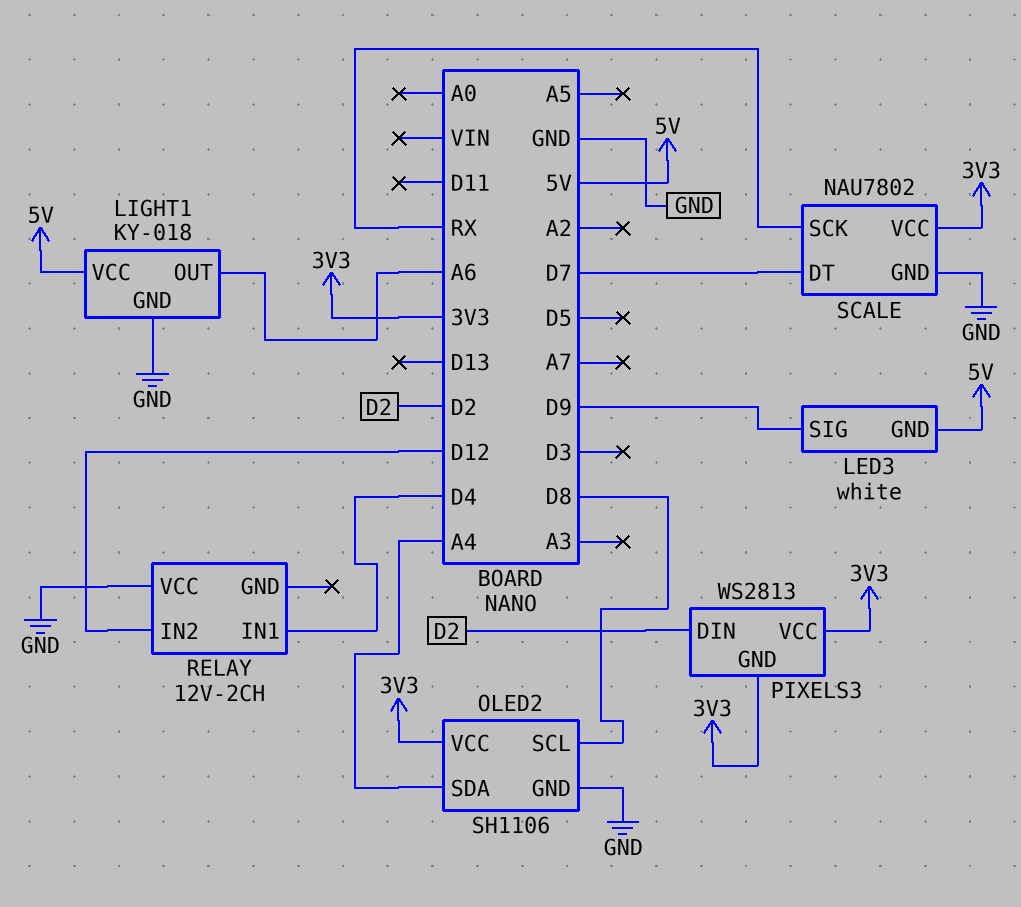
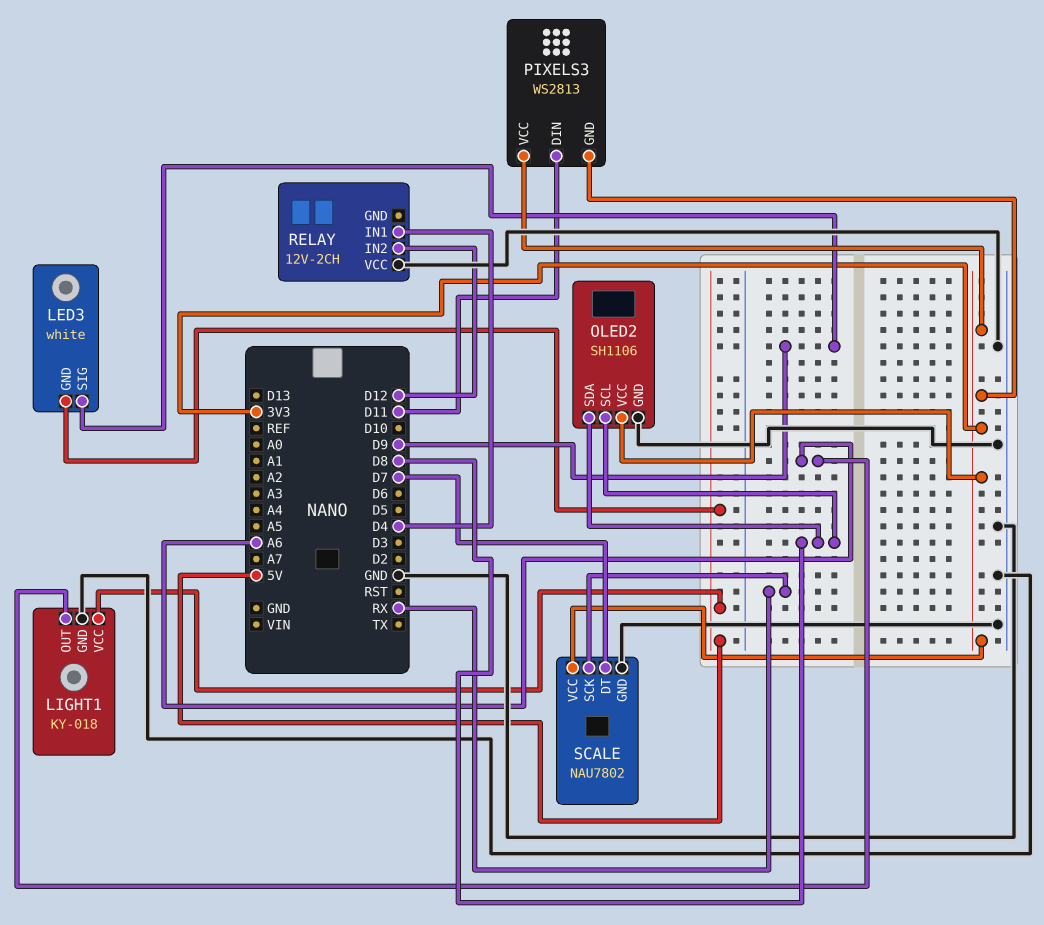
OLED2 pin SDA: A4 -> D8
PIXELS3 pin DIN: D2 -> D11

